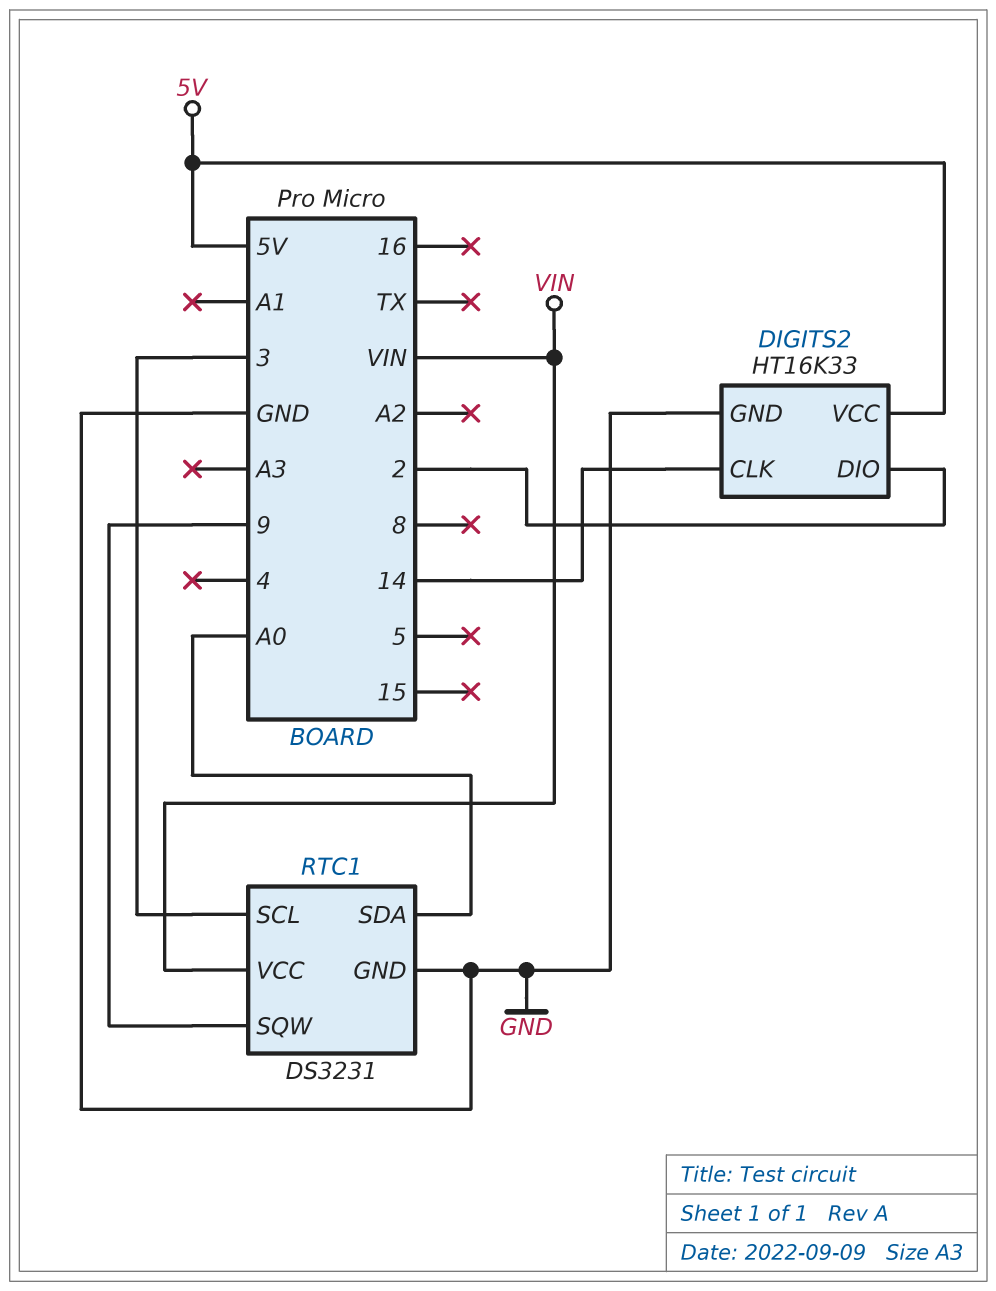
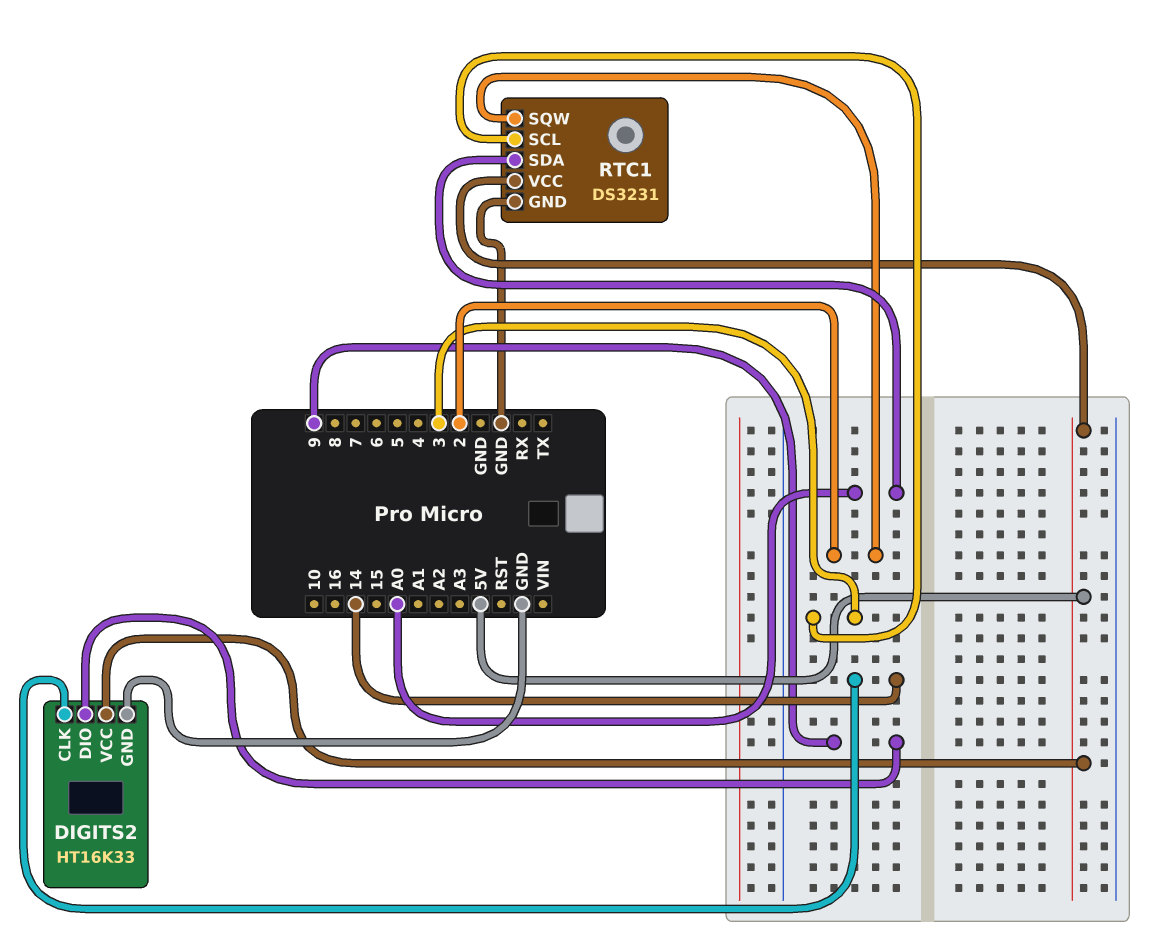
DIGITS2 pin DIO: 2 -> 9
RTC1 pin SQW: 9 -> 2
RTC1 pin VCC: VIN -> 5V

